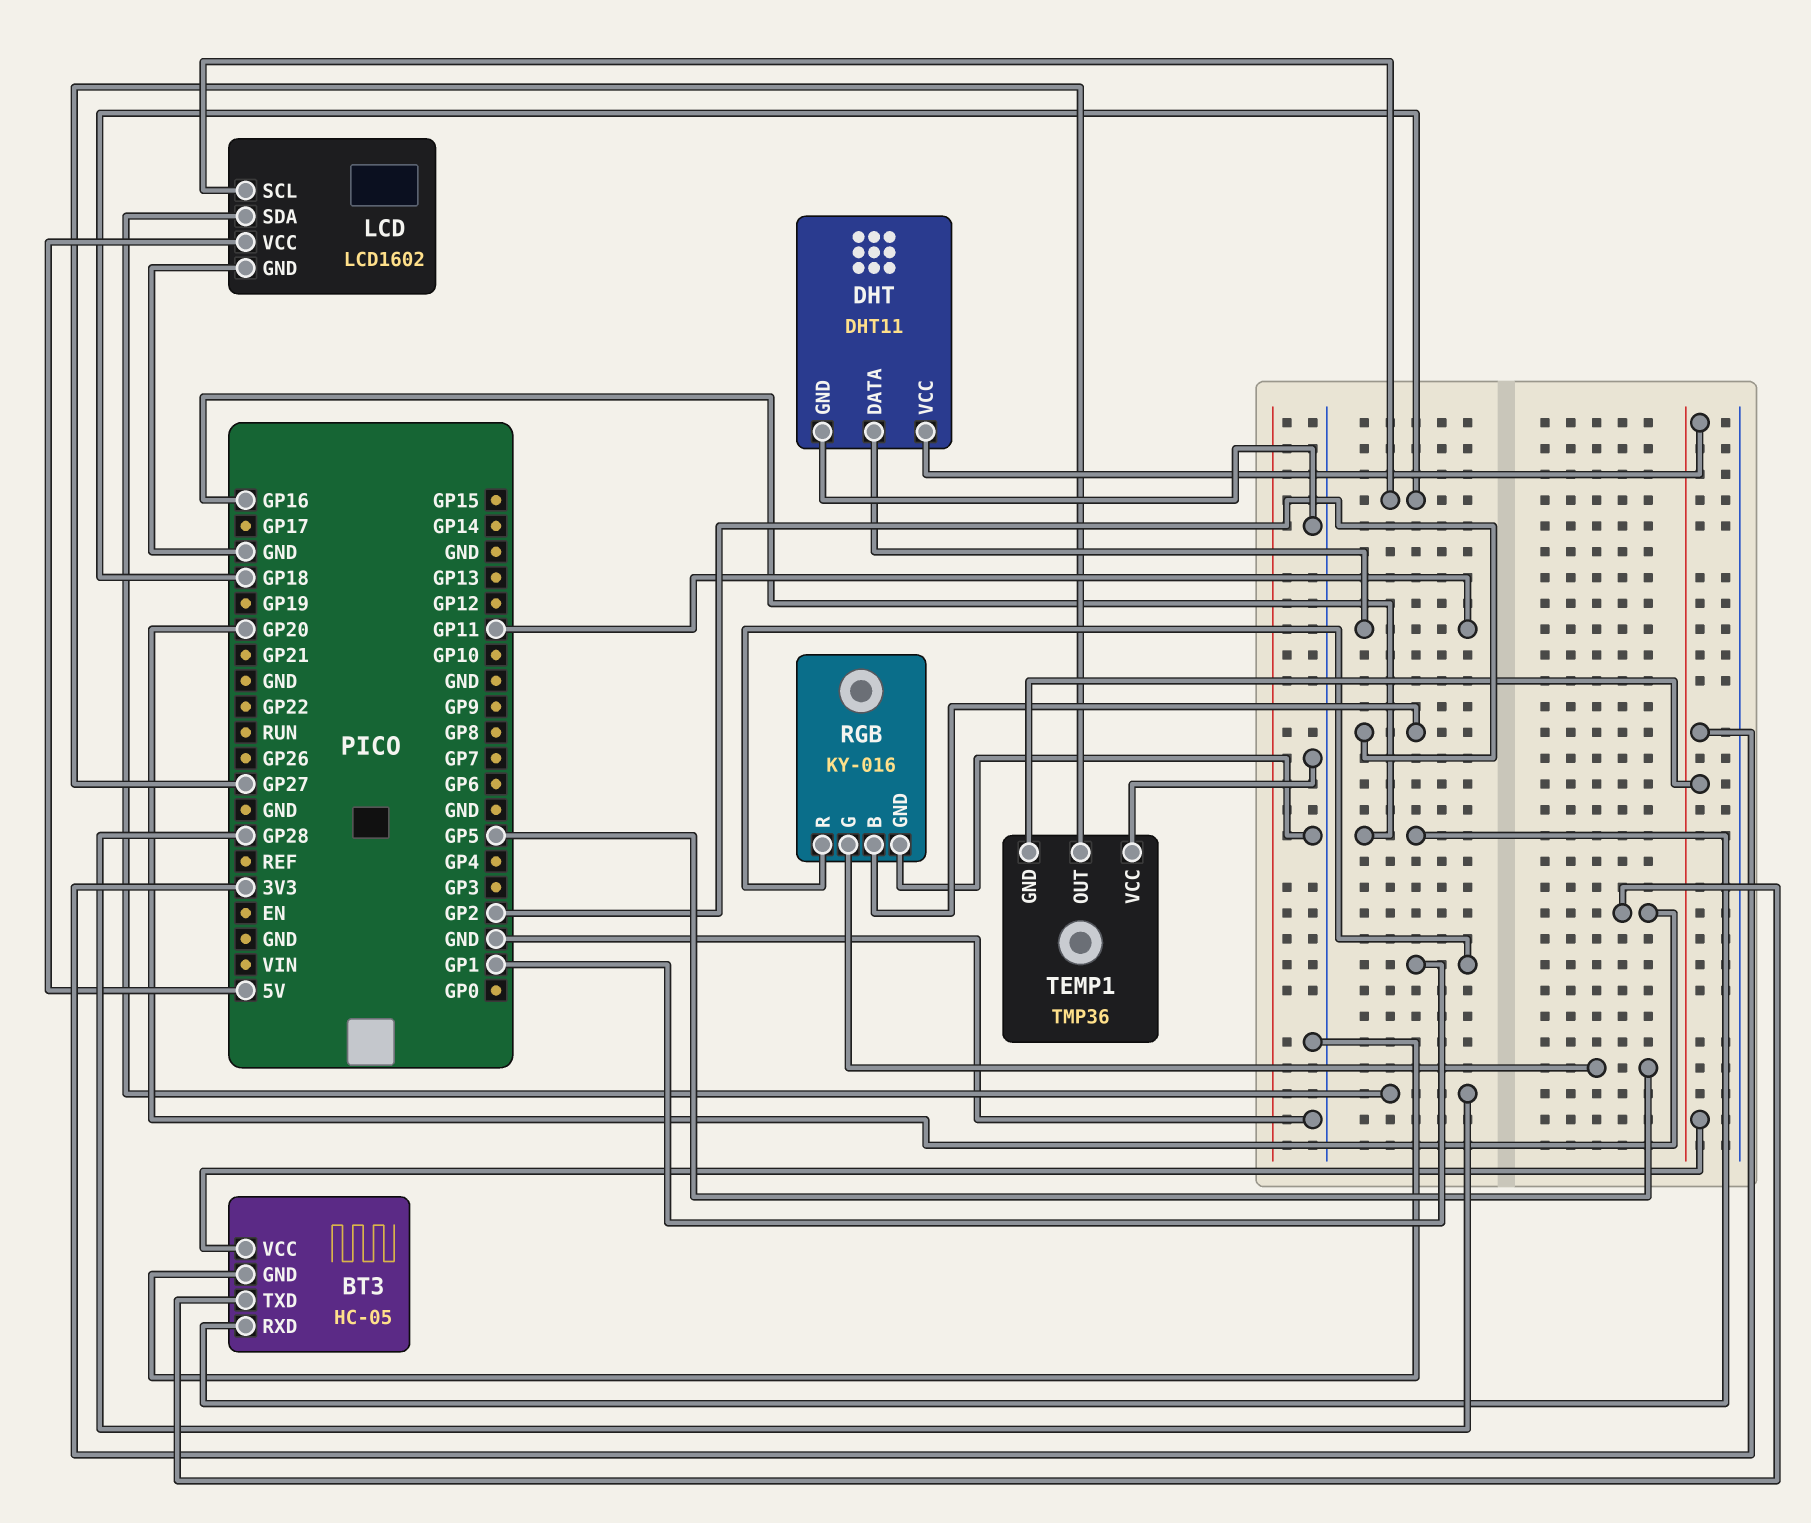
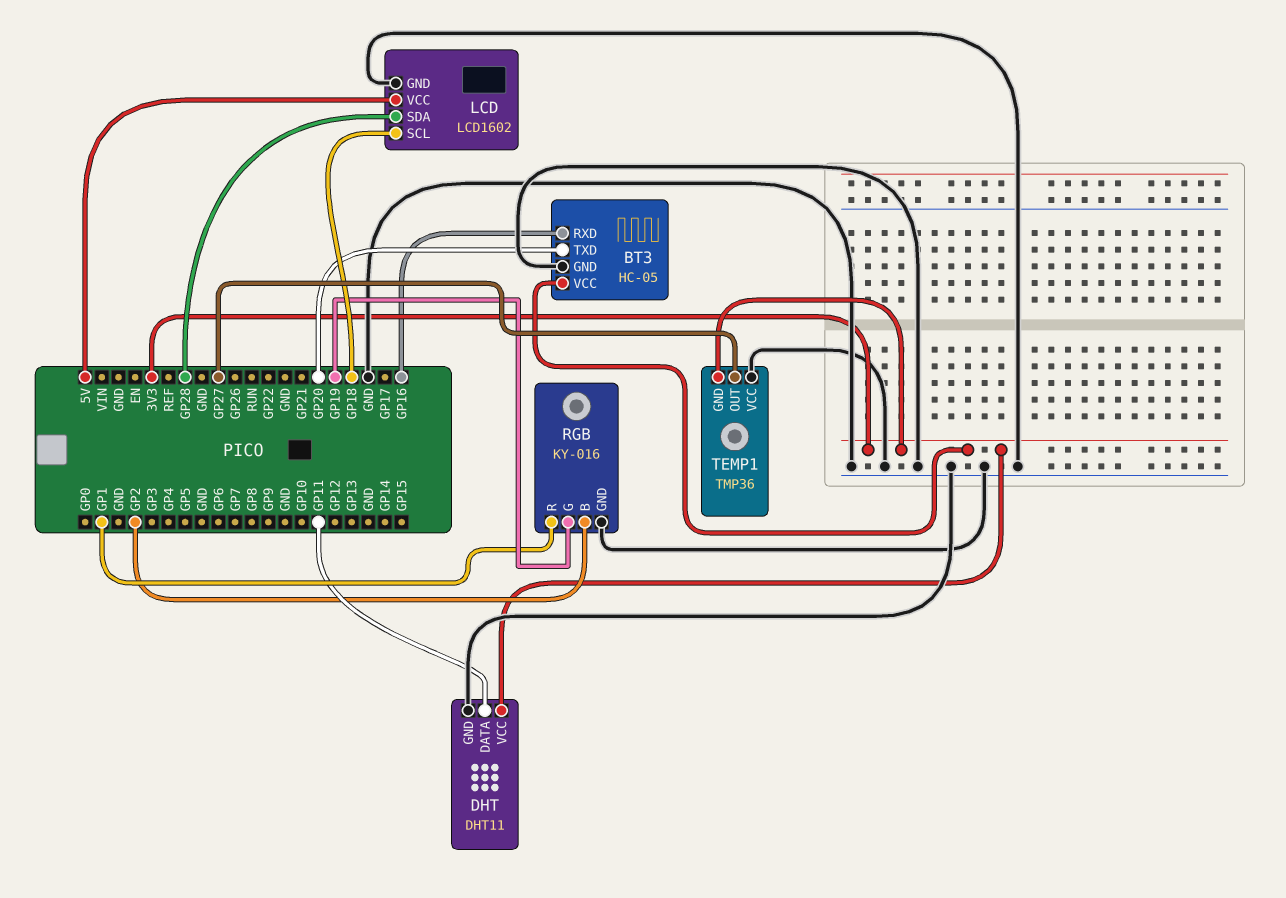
RGB pin G: GP5 -> GP19

